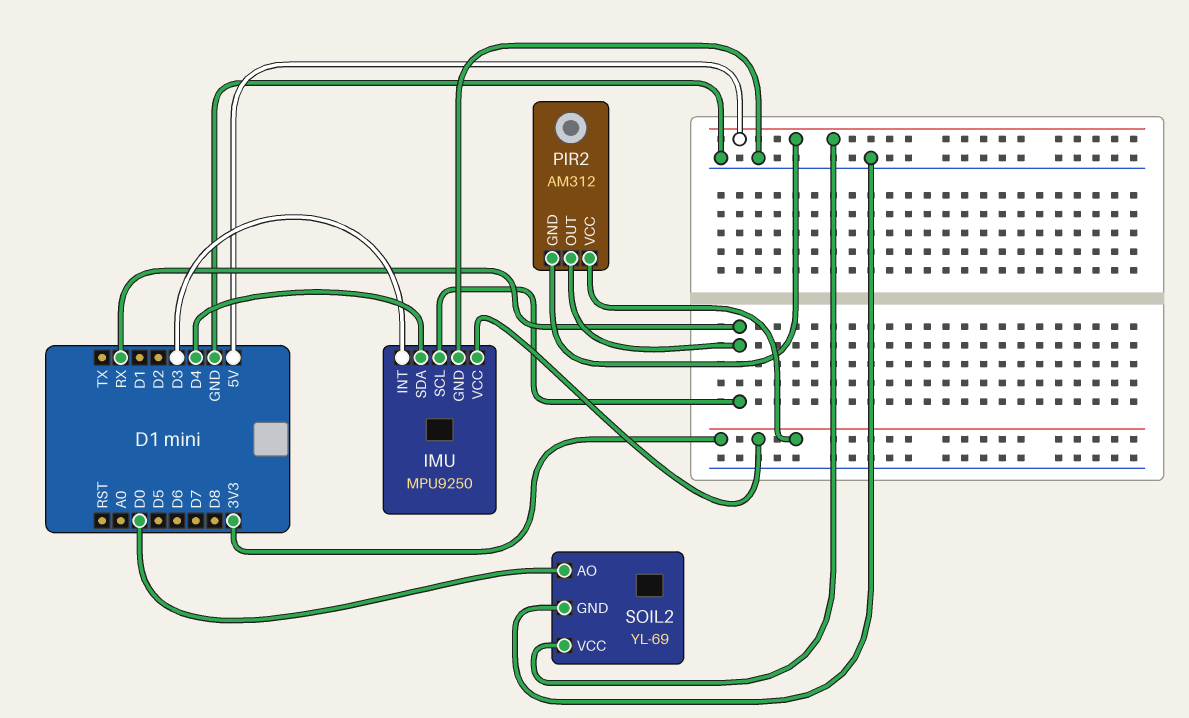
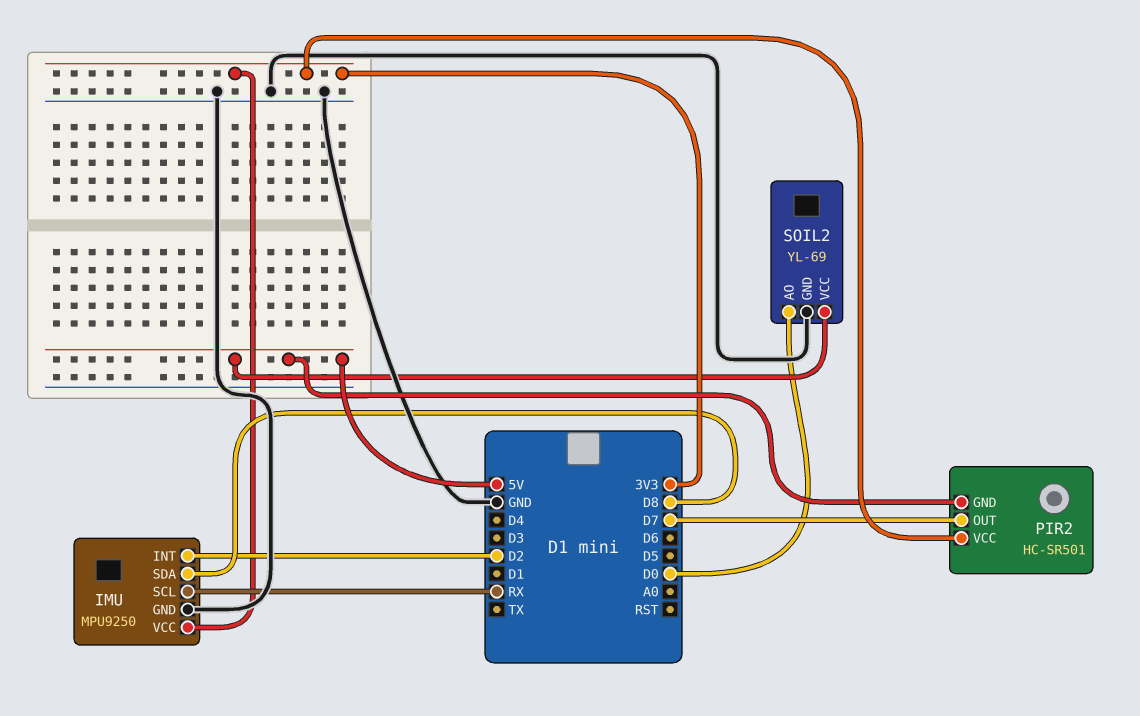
IMU pin INT: D3 -> D2
IMU pin SDA: D4 -> D8
PIR2: AM312 -> HC-SR501
PIR2 pin OUT: RX -> D7

